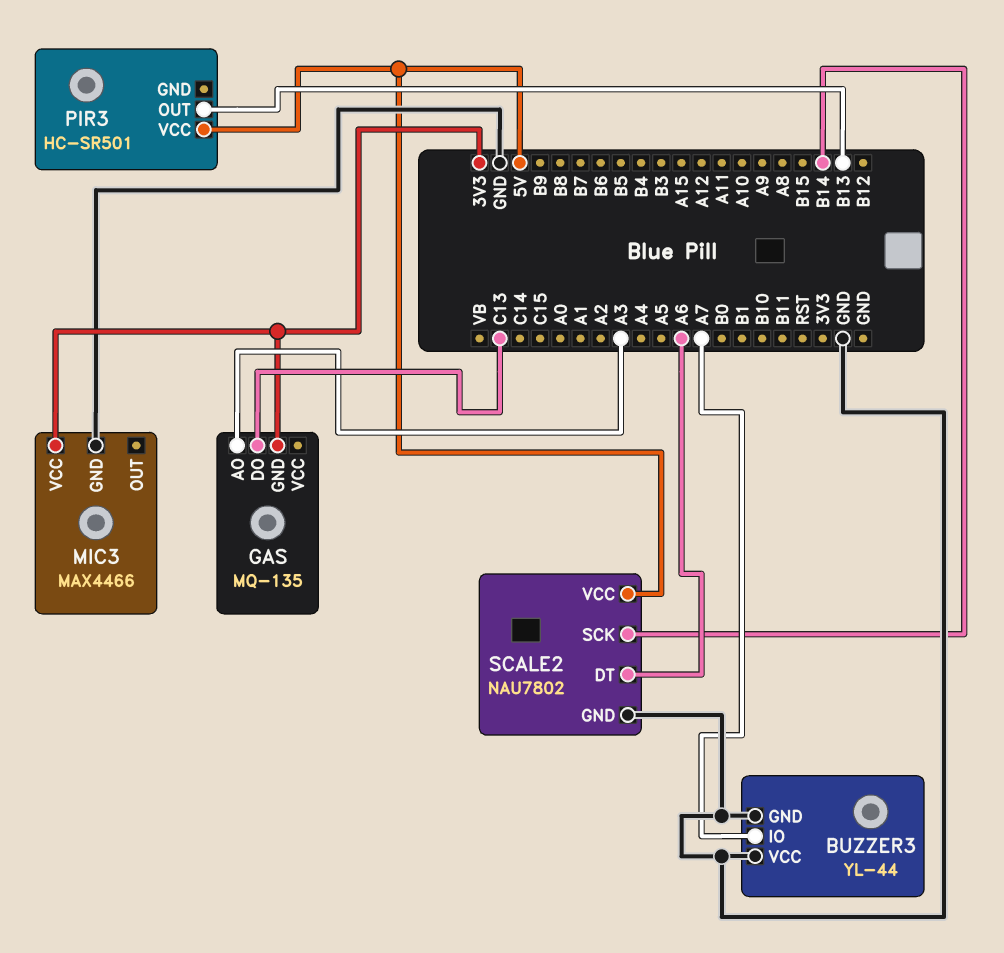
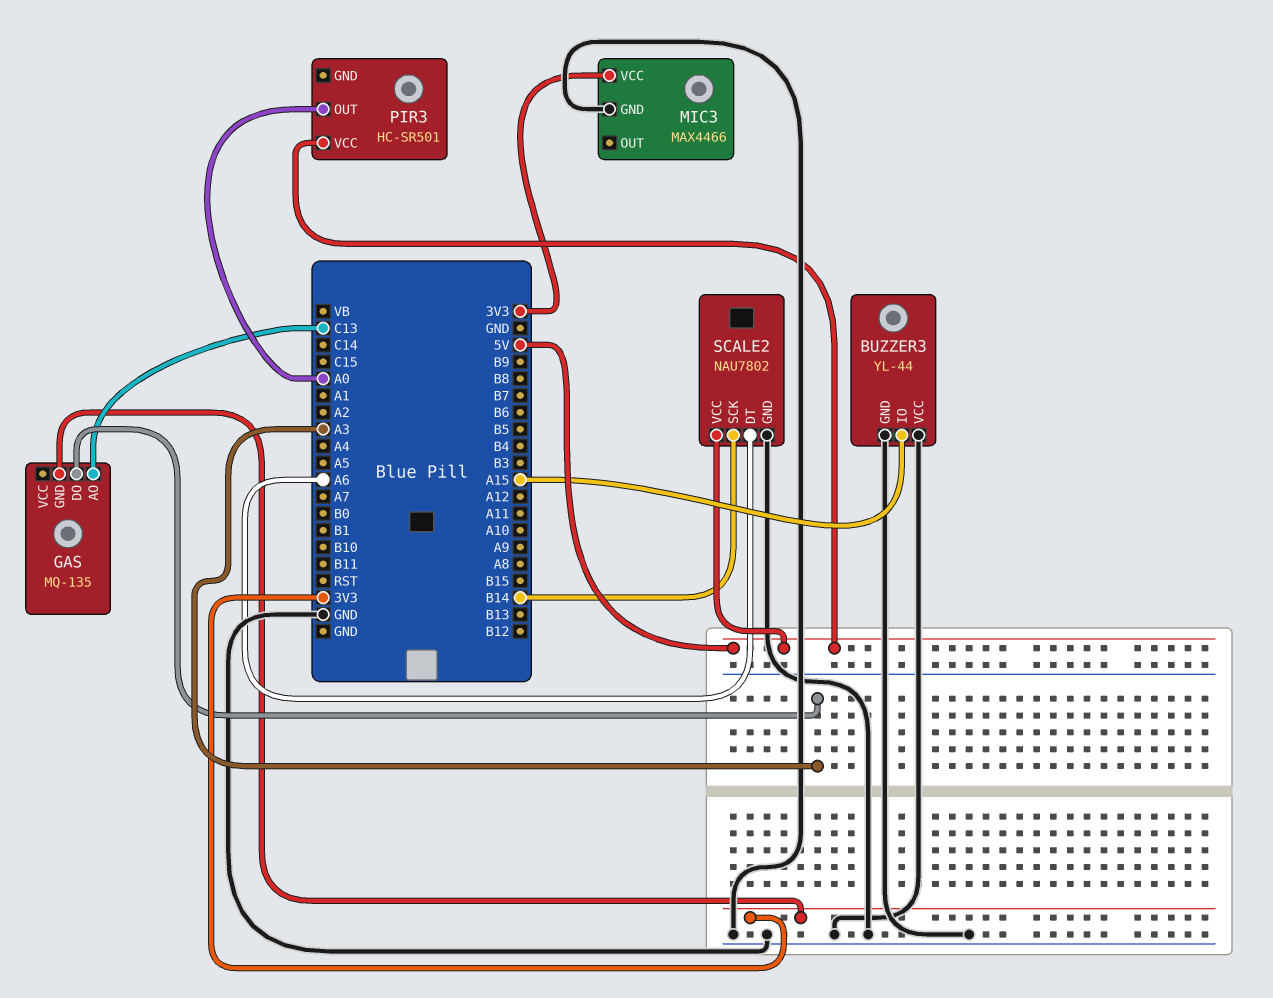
BUZZER3 pin IO: A7 -> A15
GAS pin AO: A3 -> C13
GAS pin DO: C13 -> A3
PIR3 pin OUT: B13 -> A0

